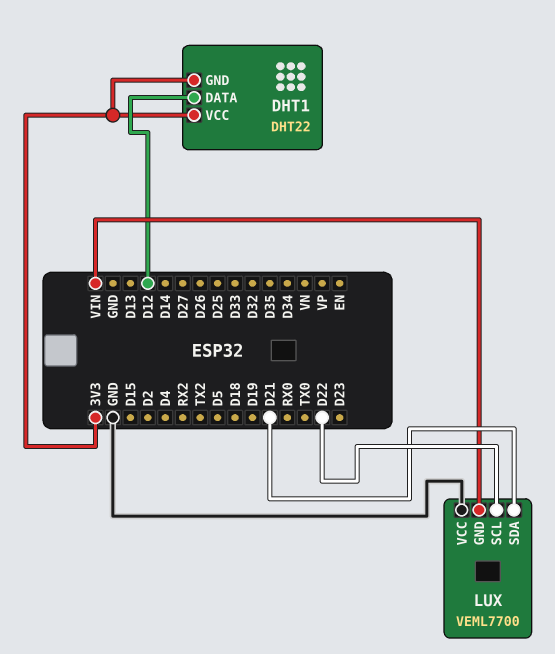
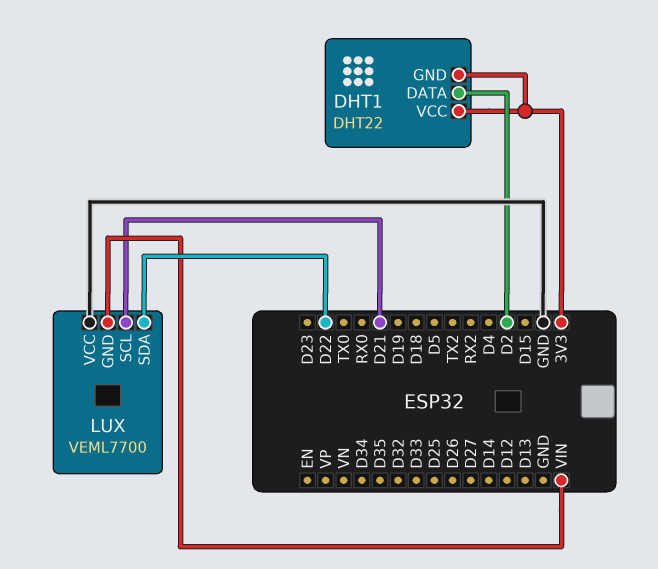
DHT1 pin DATA: D12 -> D2
LUX pin SCL: D22 -> D21
LUX pin SDA: D21 -> D22

